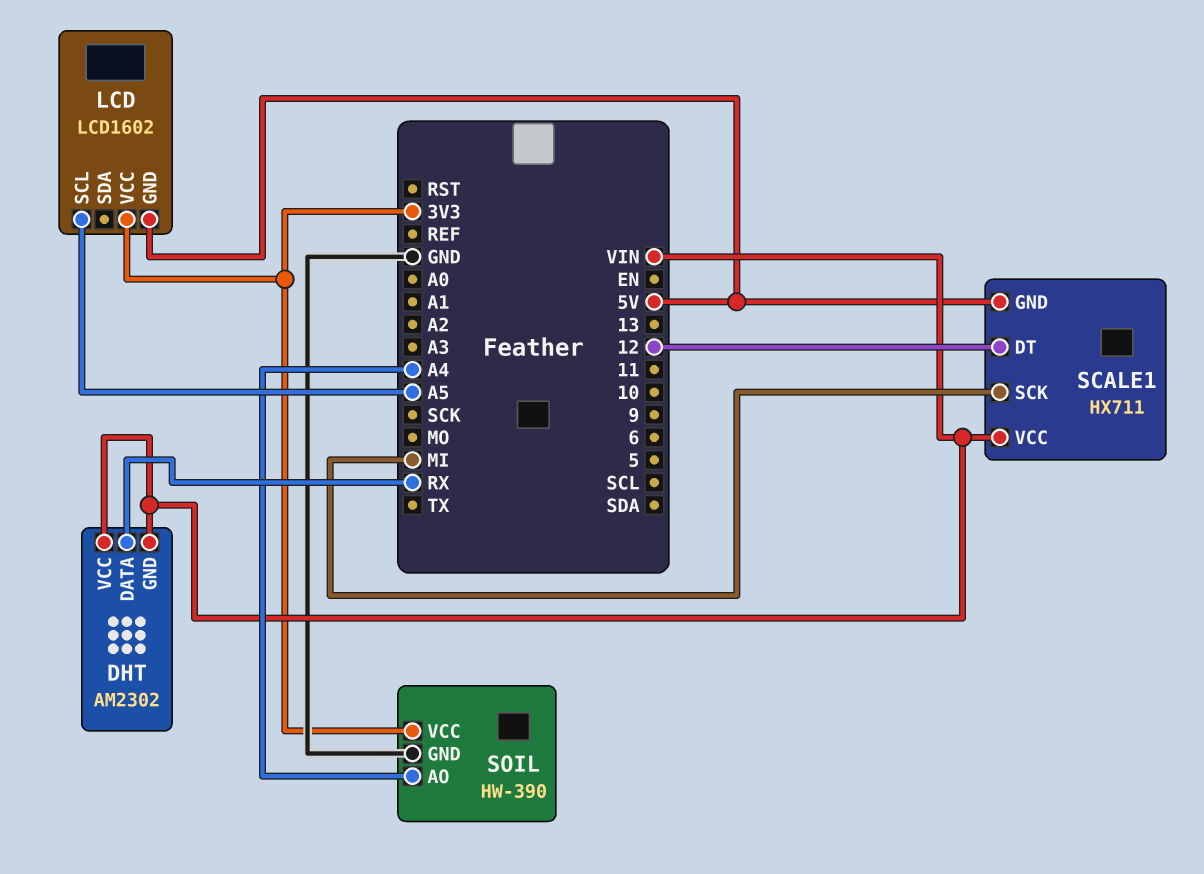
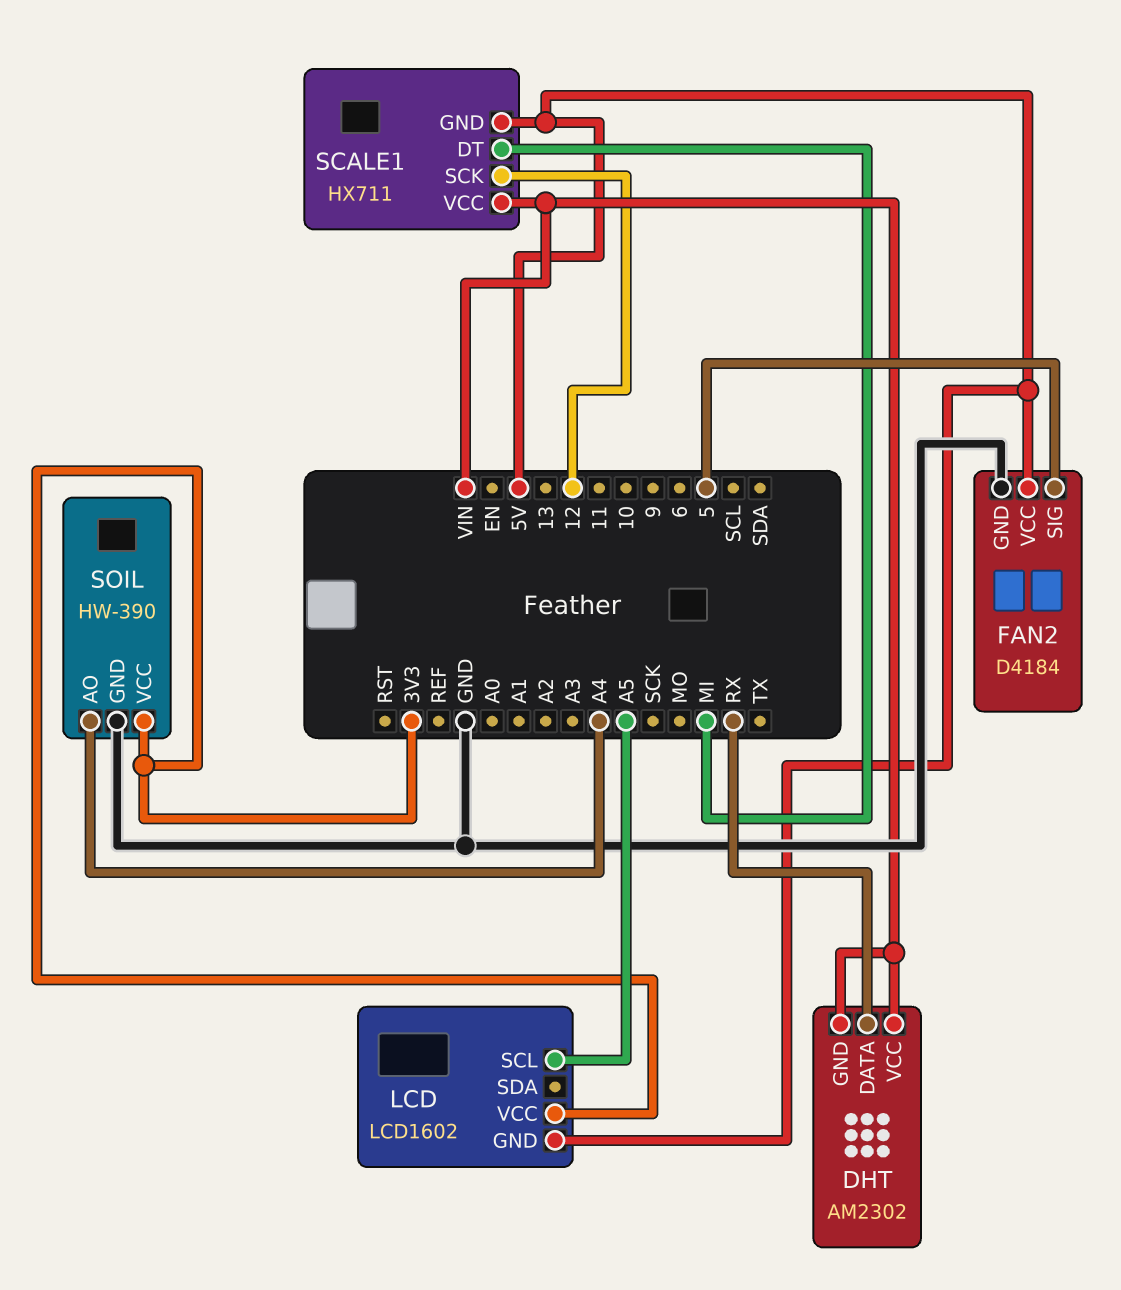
FAN2: none -> D4184
FAN2 pin GND: none -> GND
FAN2 pin SIG: none -> 5
FAN2 pin VCC: none -> 5V
SCALE1 pin DT: 12 -> MI
SCALE1 pin SCK: MI -> 12

